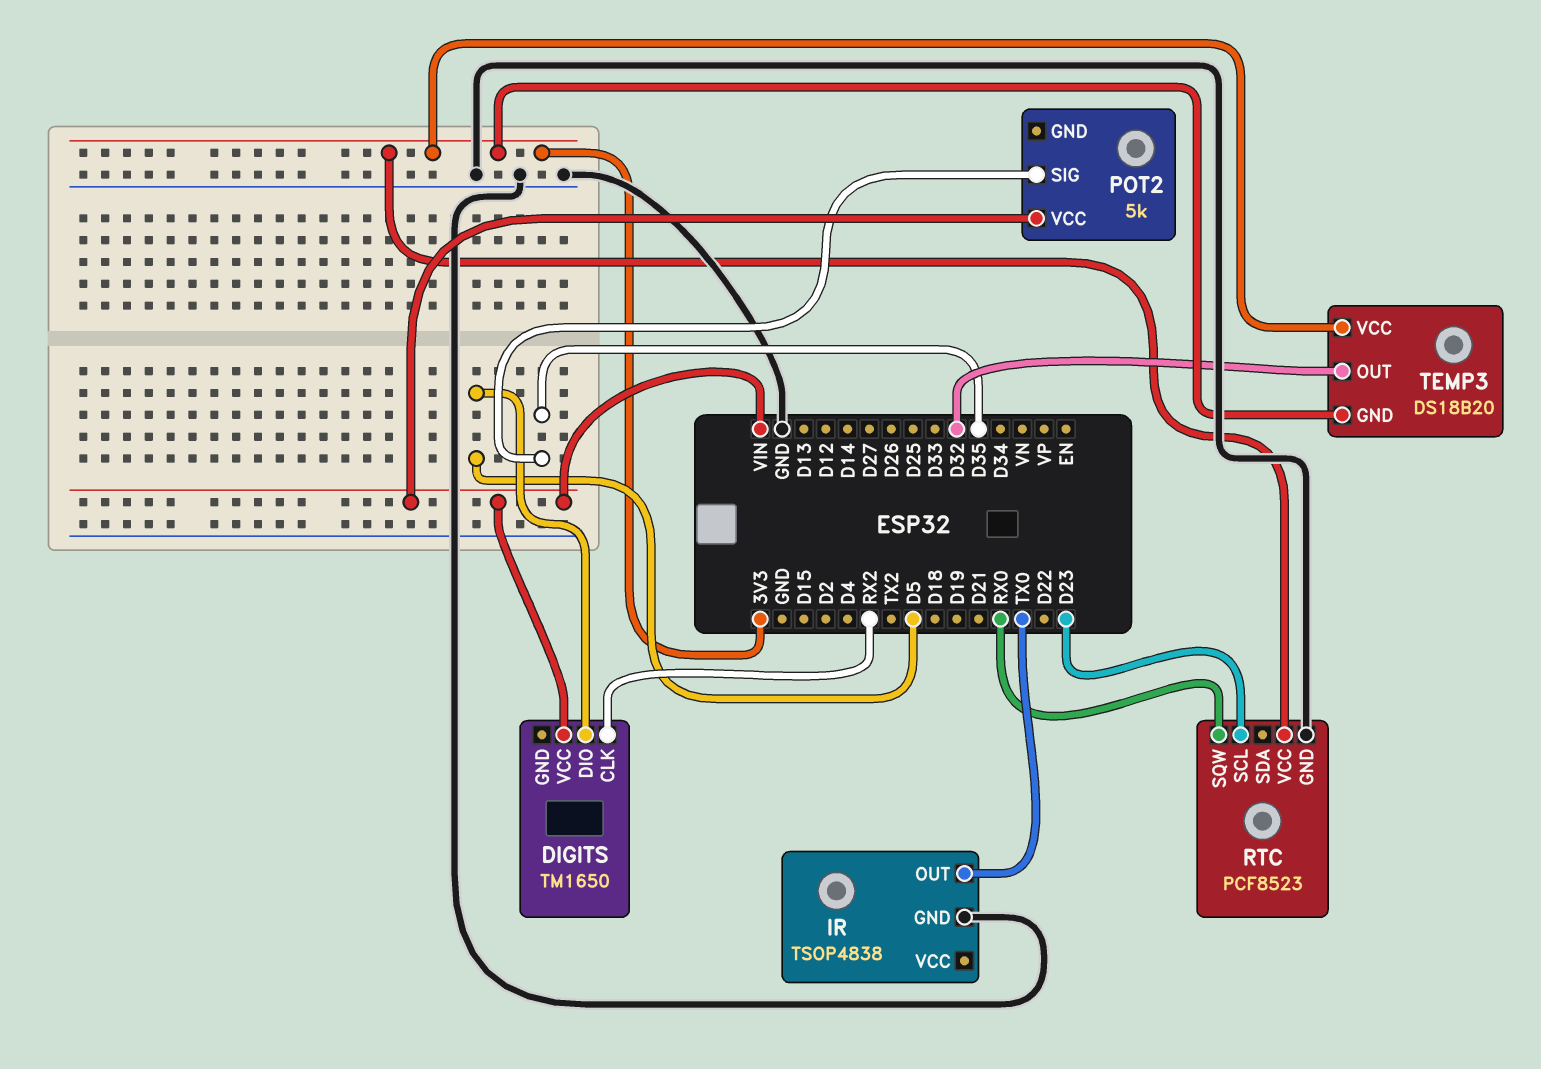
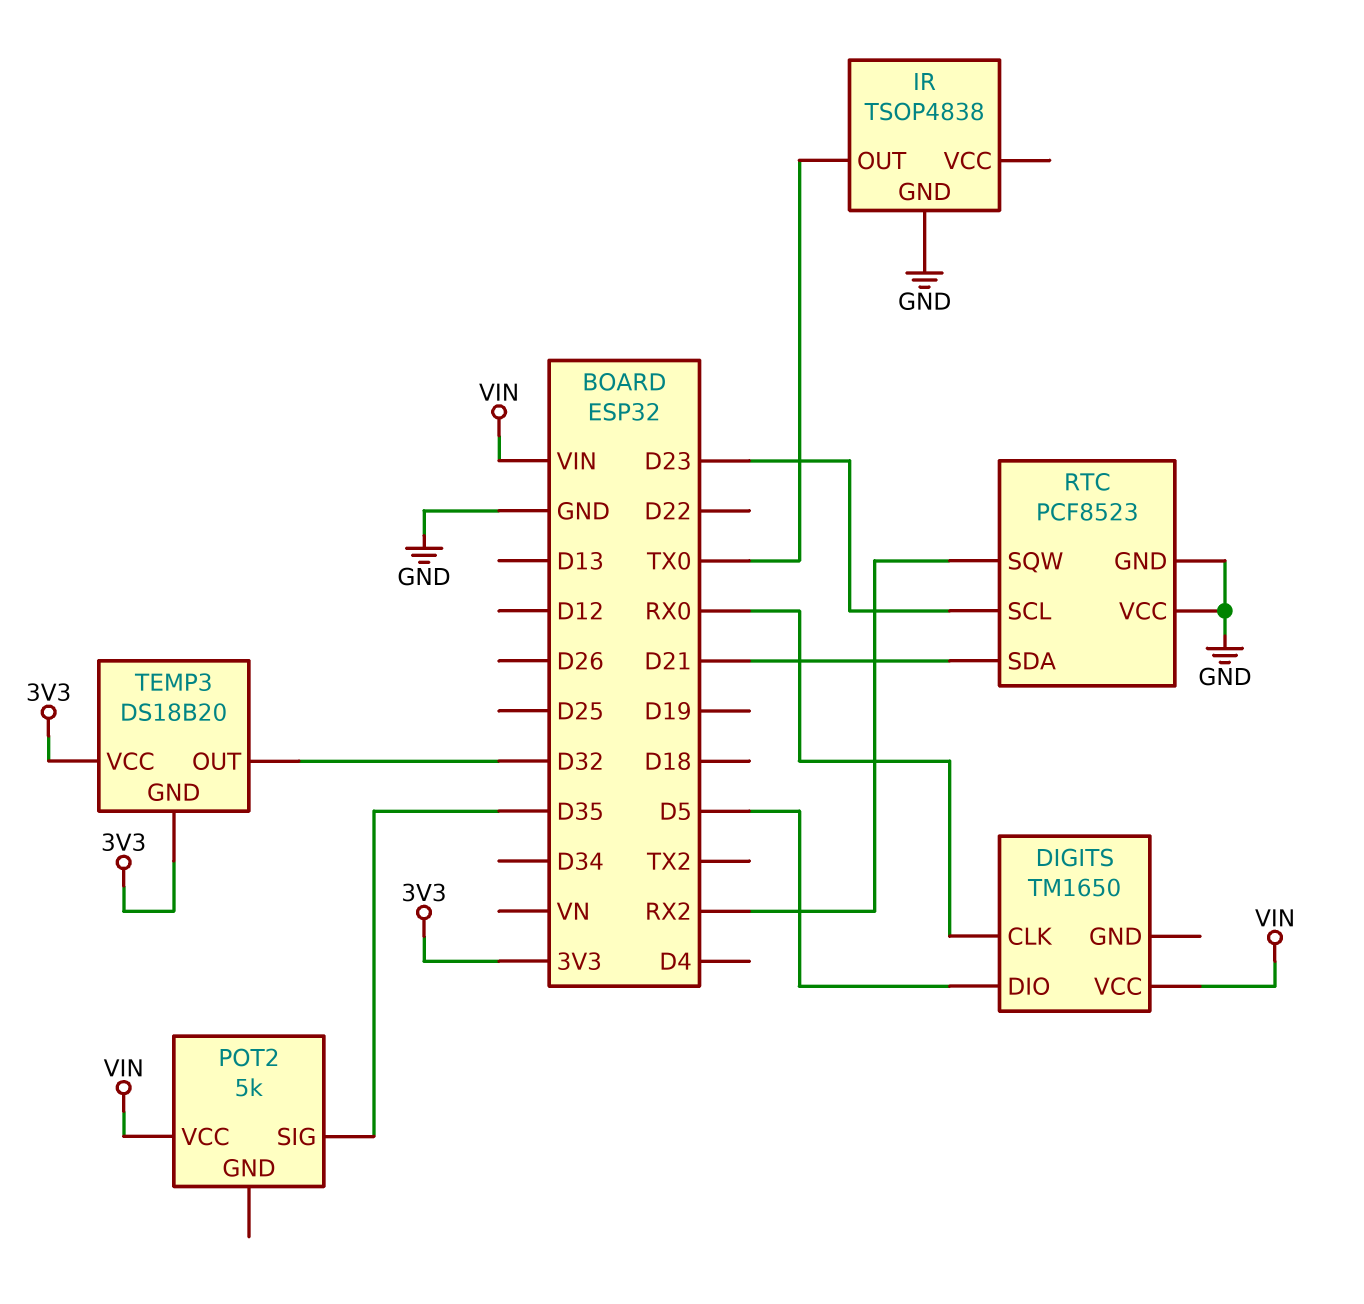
DIGITS pin CLK: RX2 -> RX0
RTC pin SDA: none -> D21
RTC pin SQW: RX0 -> RX2
RTC pin VCC: 3V3 -> GND

